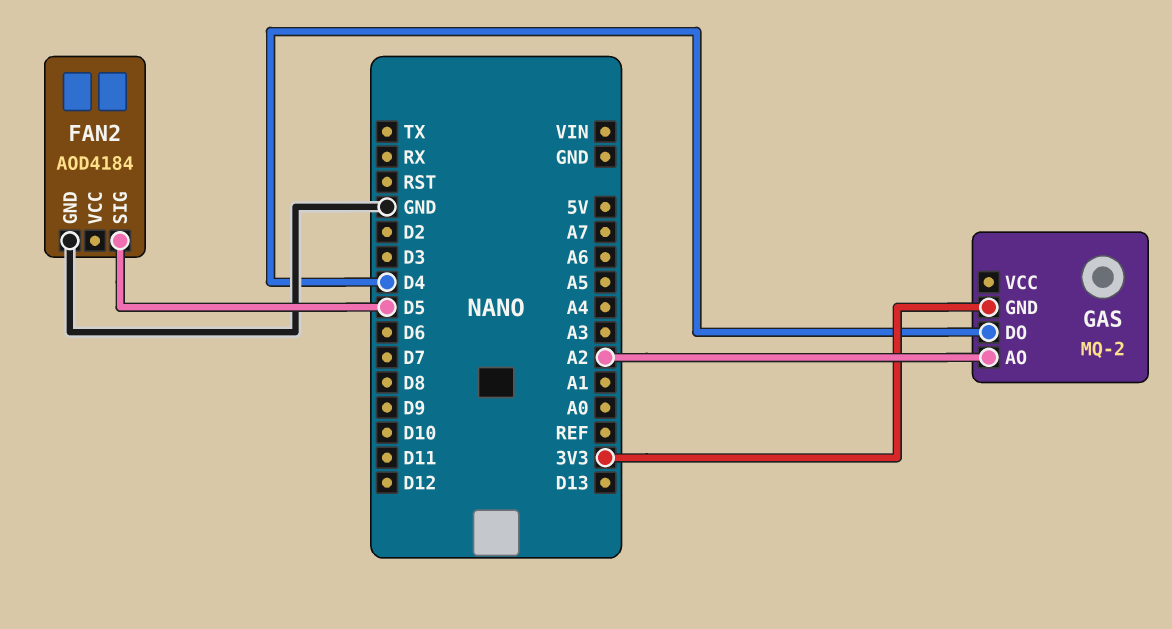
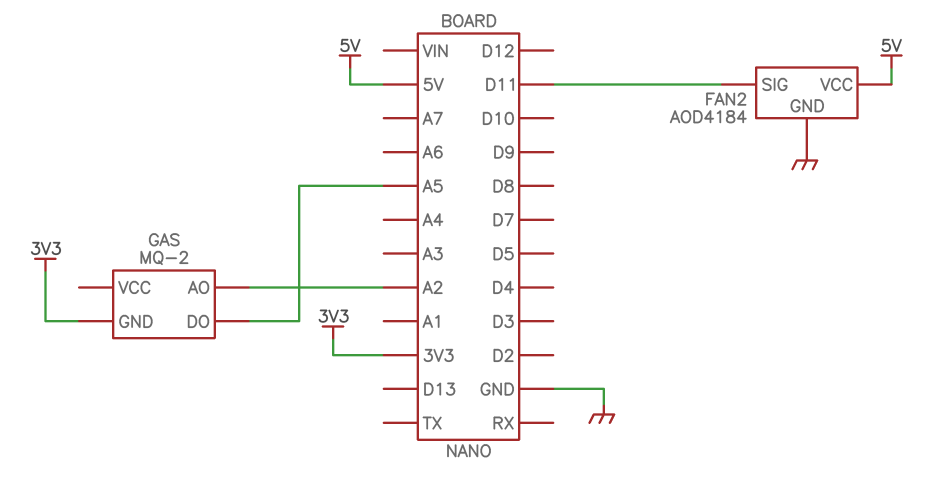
FAN2 pin SIG: D5 -> D11
FAN2 pin VCC: none -> 5V
GAS pin DO: D4 -> A5

